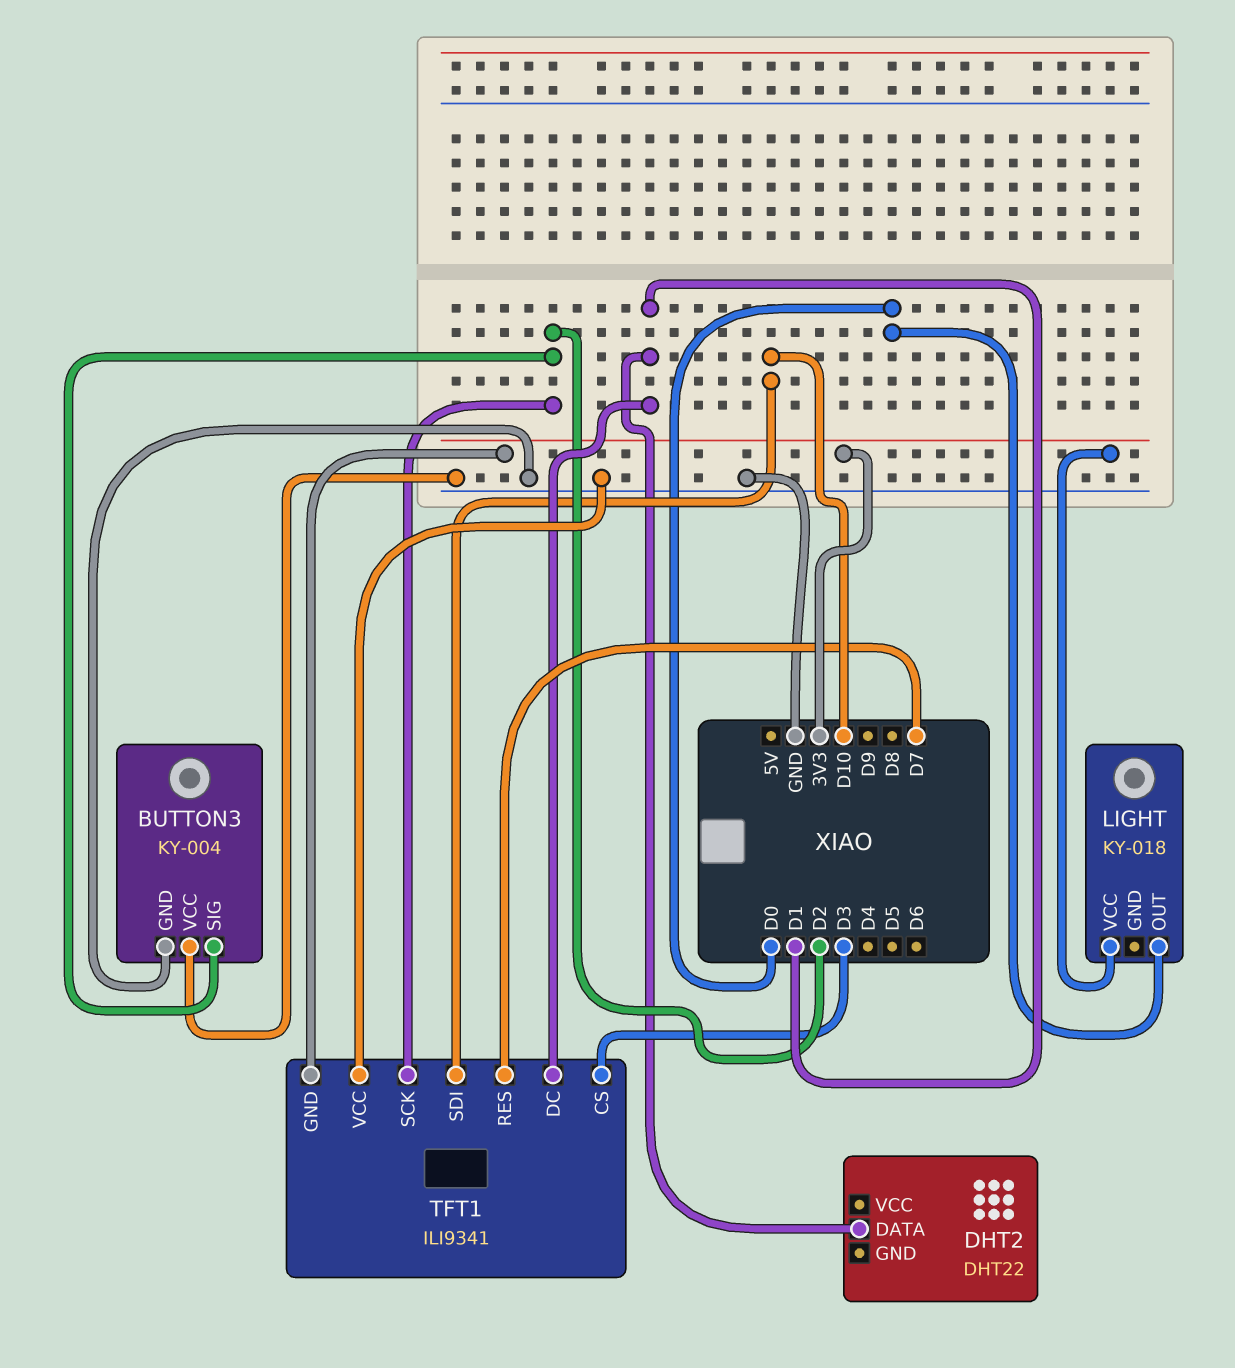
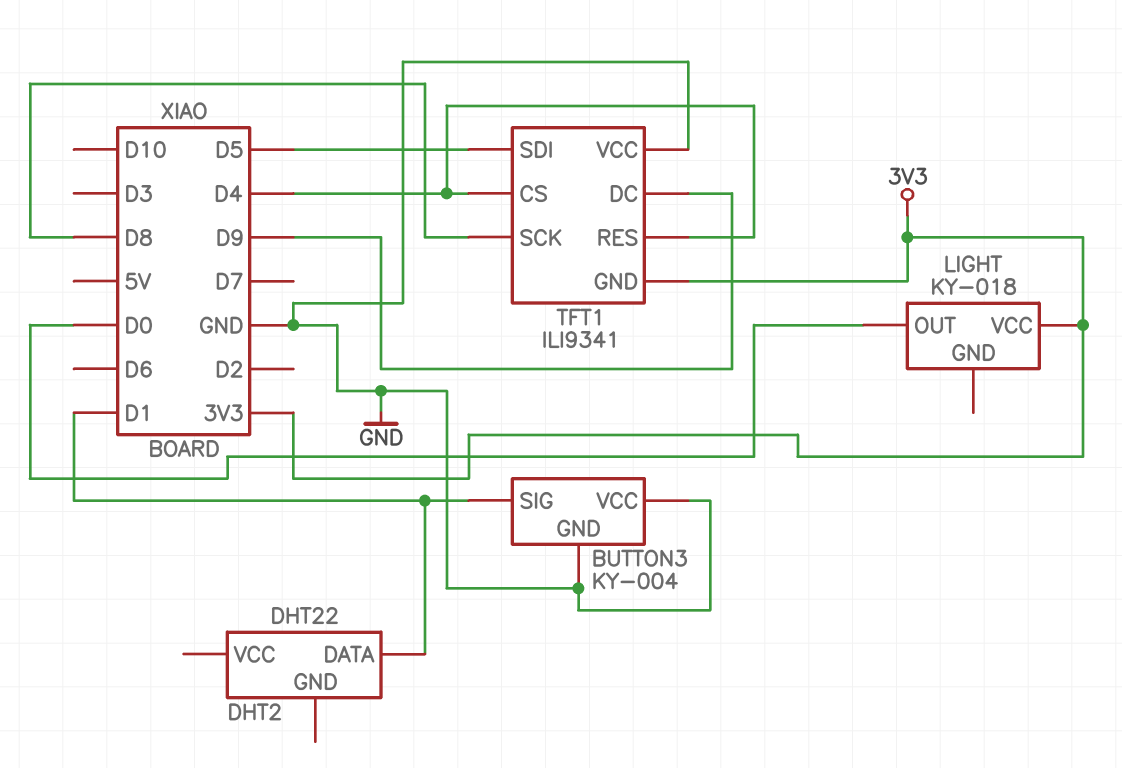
BUTTON3 pin SIG: D2 -> D1
TFT1 pin CS: D3 -> D4
TFT1 pin DC: D1 -> D9
TFT1 pin RES: D7 -> D4
TFT1 pin SCK: D2 -> D8
TFT1 pin SDI: D10 -> D5

